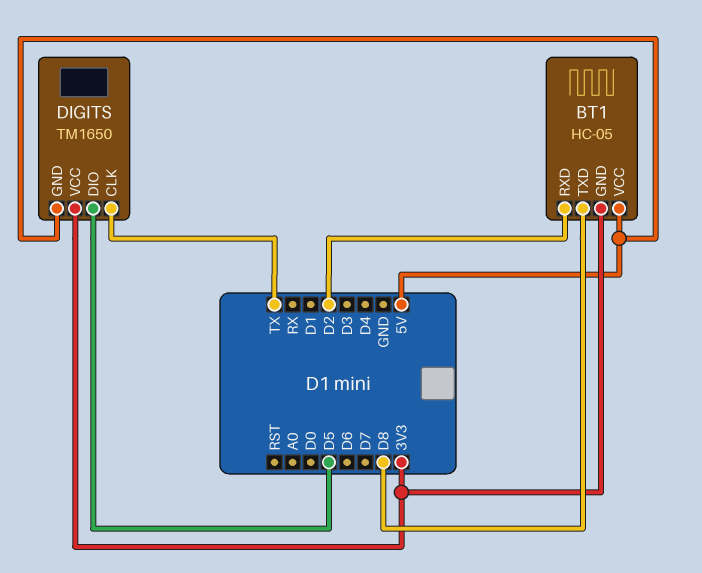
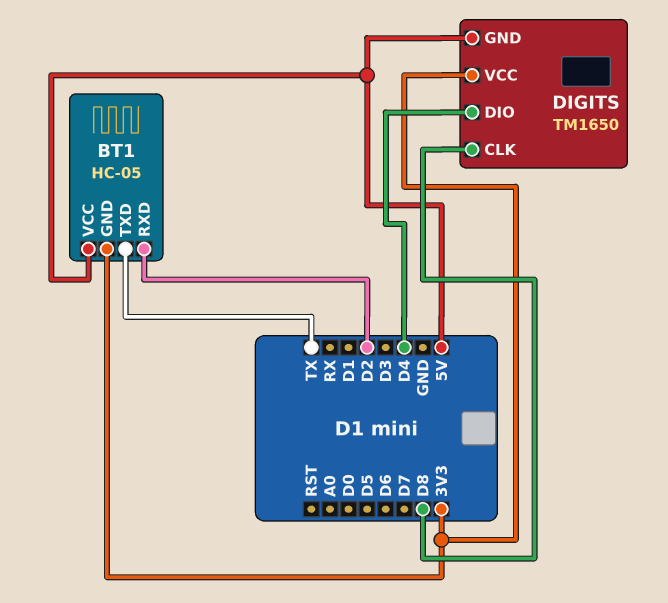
BT1 pin TXD: D8 -> TX
DIGITS pin CLK: TX -> D8
DIGITS pin DIO: D5 -> D4

